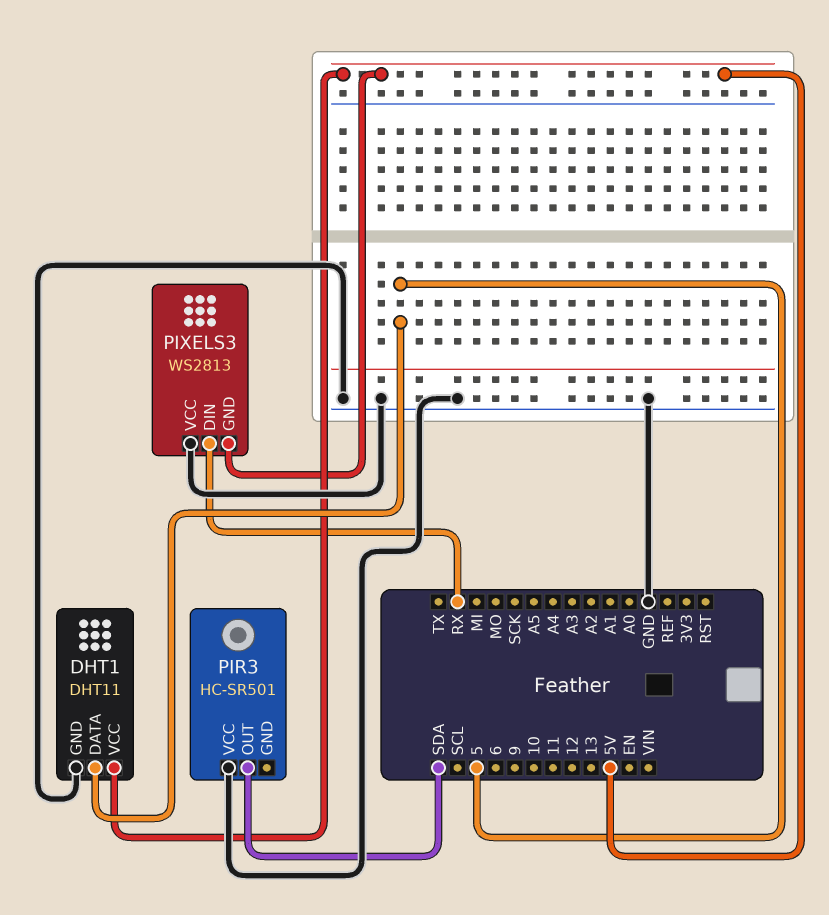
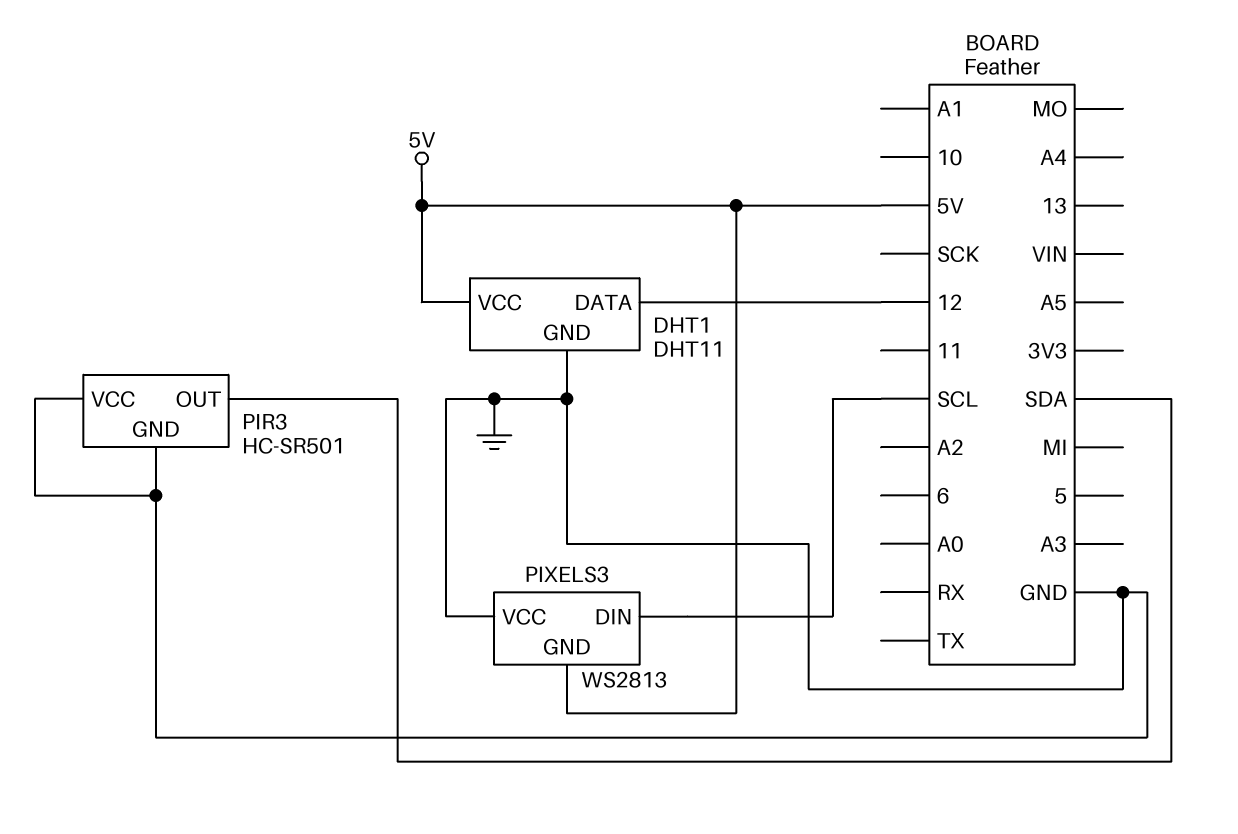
DHT1 pin DATA: 5 -> 12
PIR3 pin GND: none -> GND
PIXELS3 pin DIN: RX -> SCL

